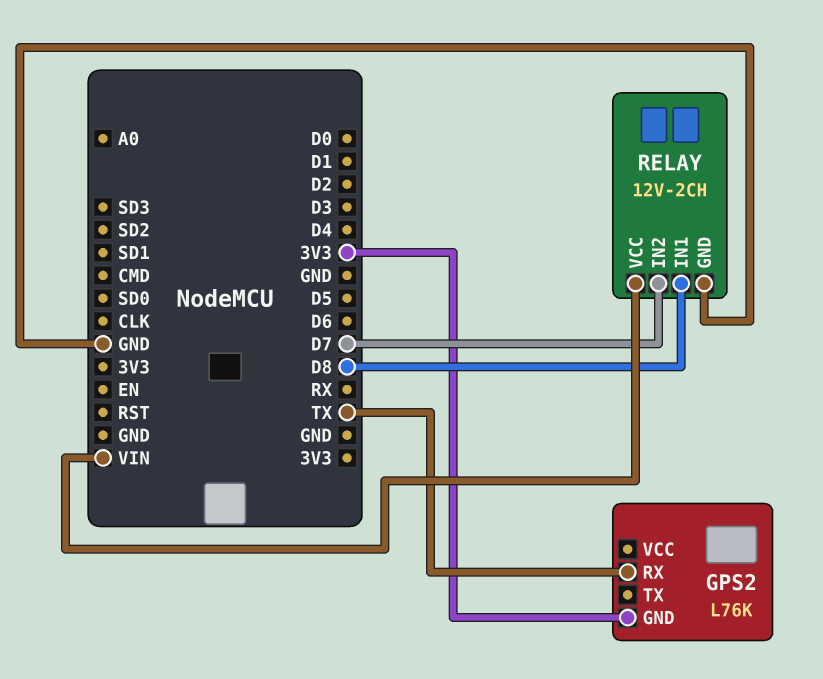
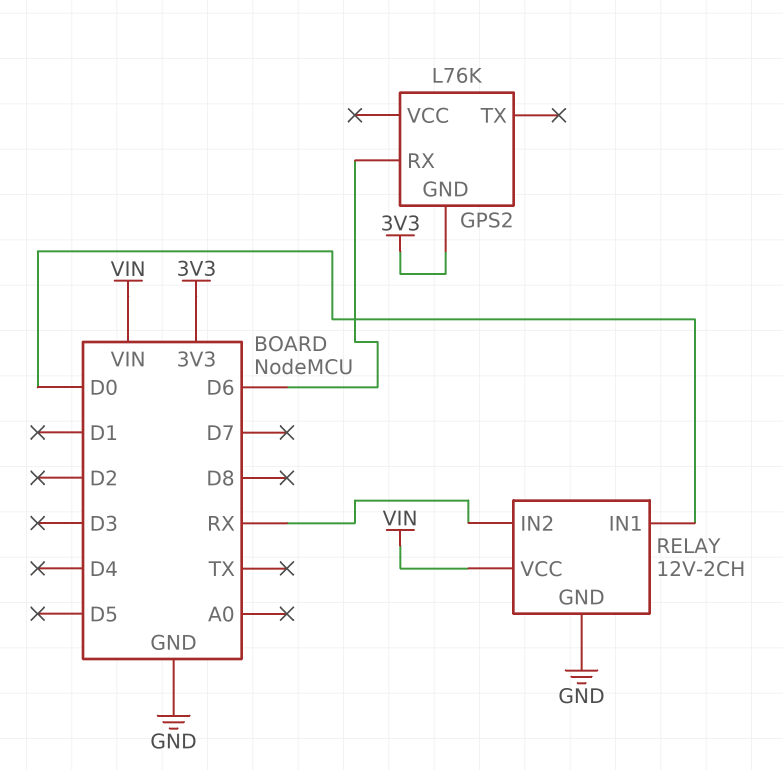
GPS2 pin RX: TX -> D6
RELAY pin IN1: D8 -> D0
RELAY pin IN2: D7 -> RX

